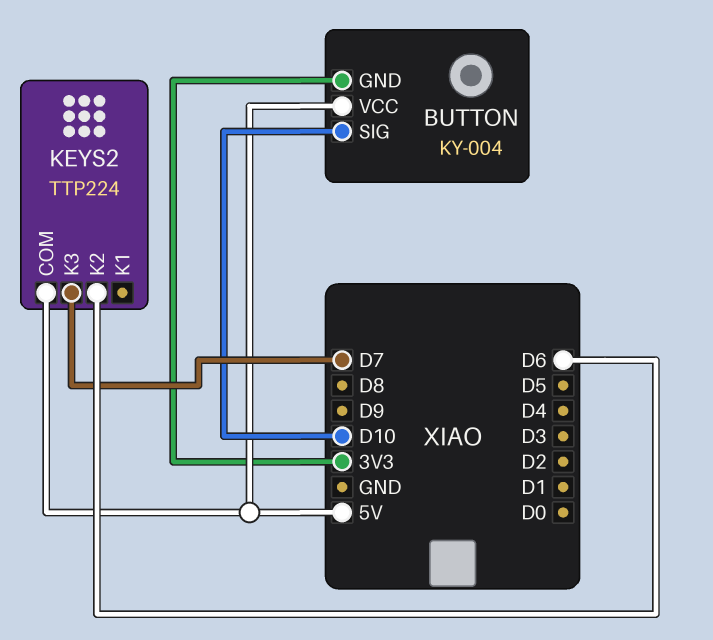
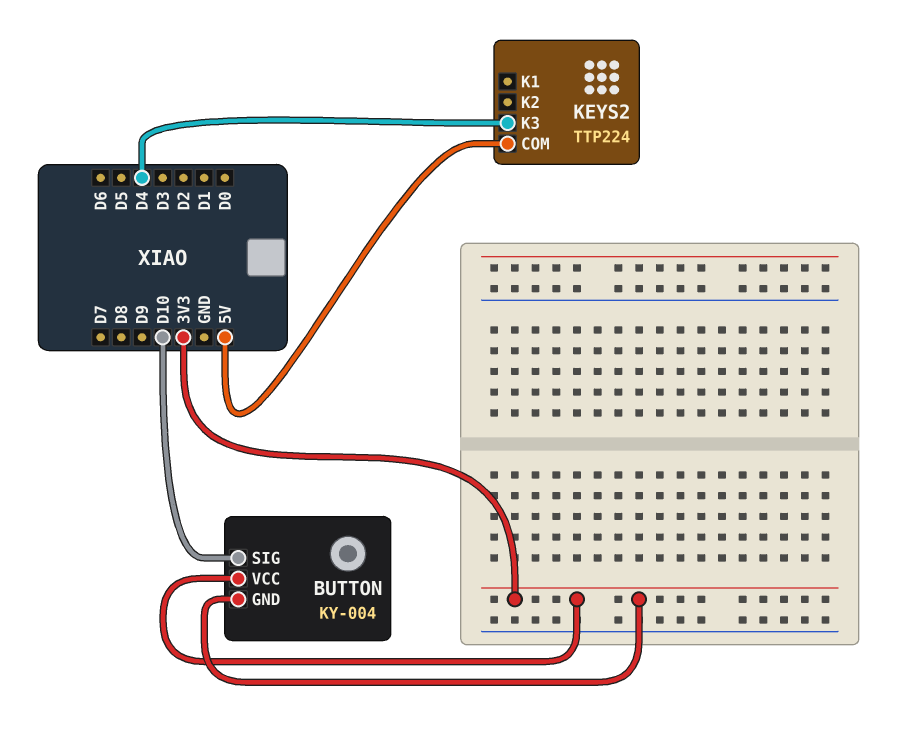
BUTTON pin VCC: 5V -> 3V3
KEYS2 pin K2: D6 -> none
KEYS2 pin K3: D7 -> D4

